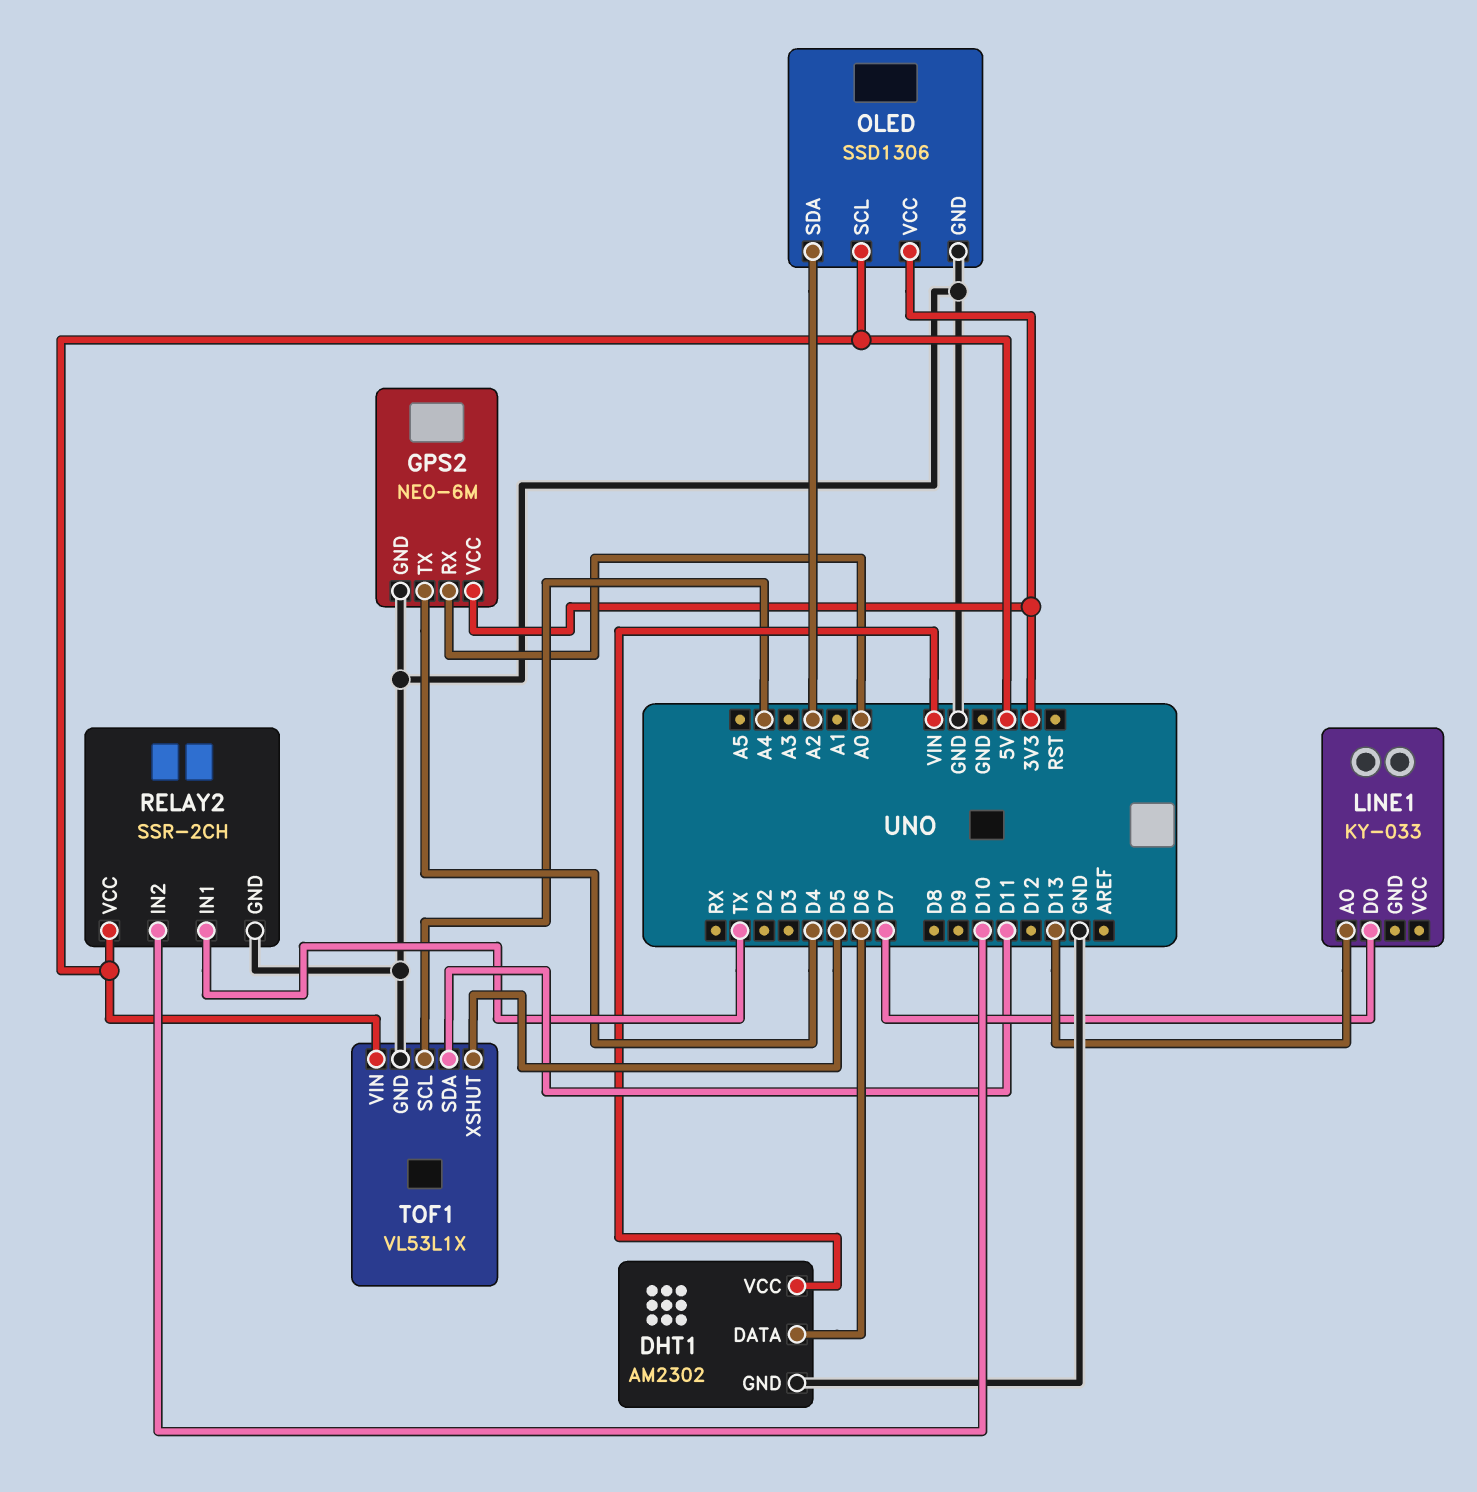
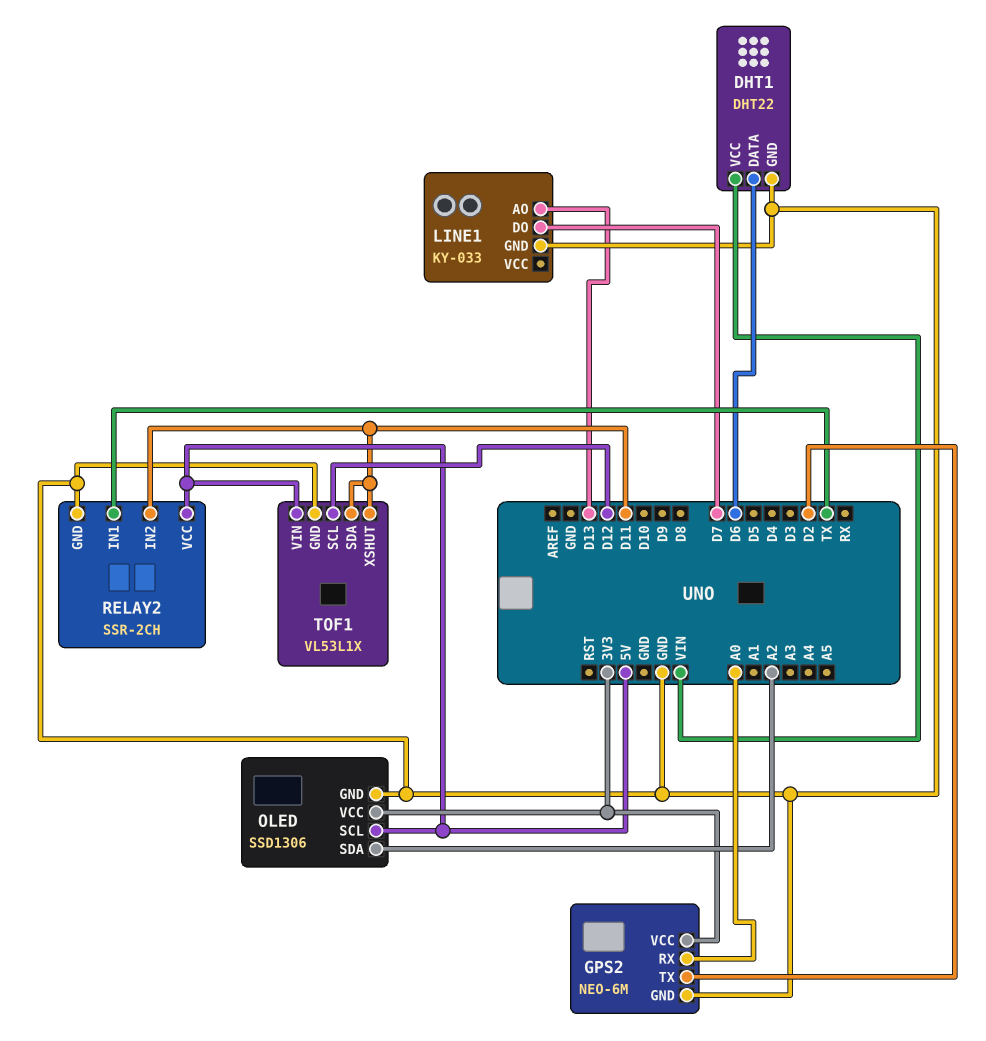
DHT1: AM2302 -> DHT22
GPS2 pin TX: D4 -> D2
LINE1 pin GND: none -> GND
RELAY2 pin IN2: D10 -> D11
TOF1 pin SCL: A4 -> D12
TOF1 pin XSHUT: D5 -> D11

